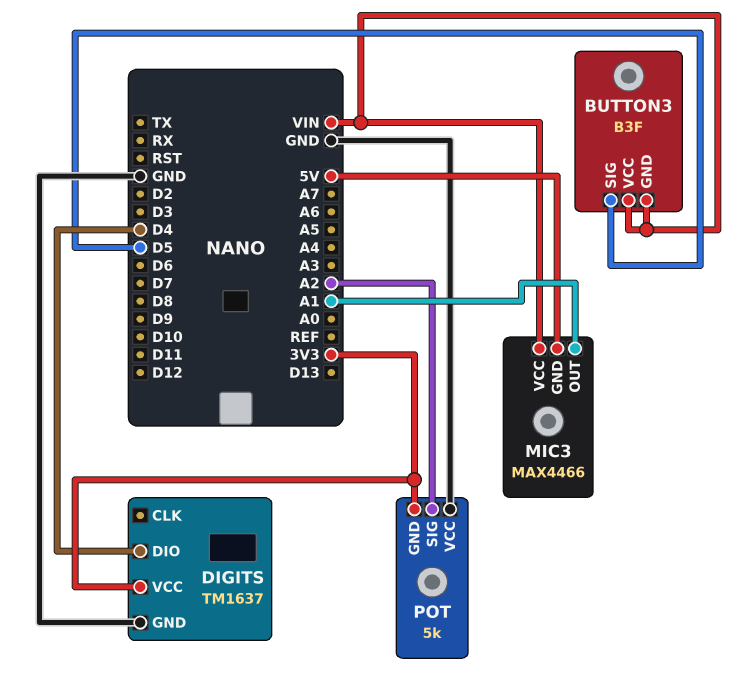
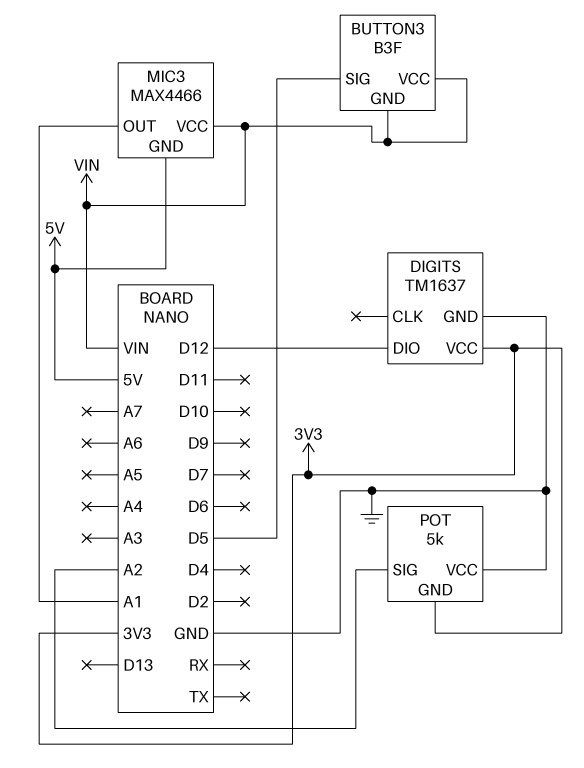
DIGITS pin DIO: D4 -> D12

